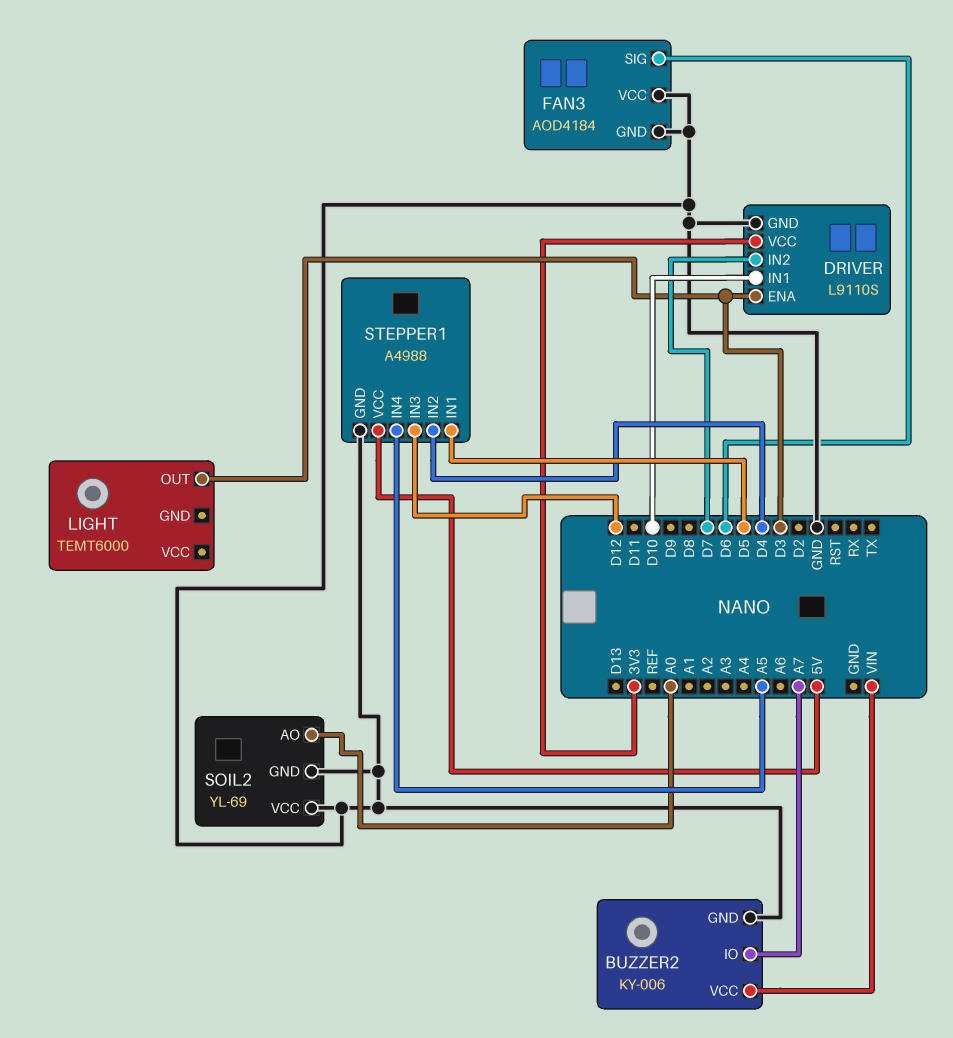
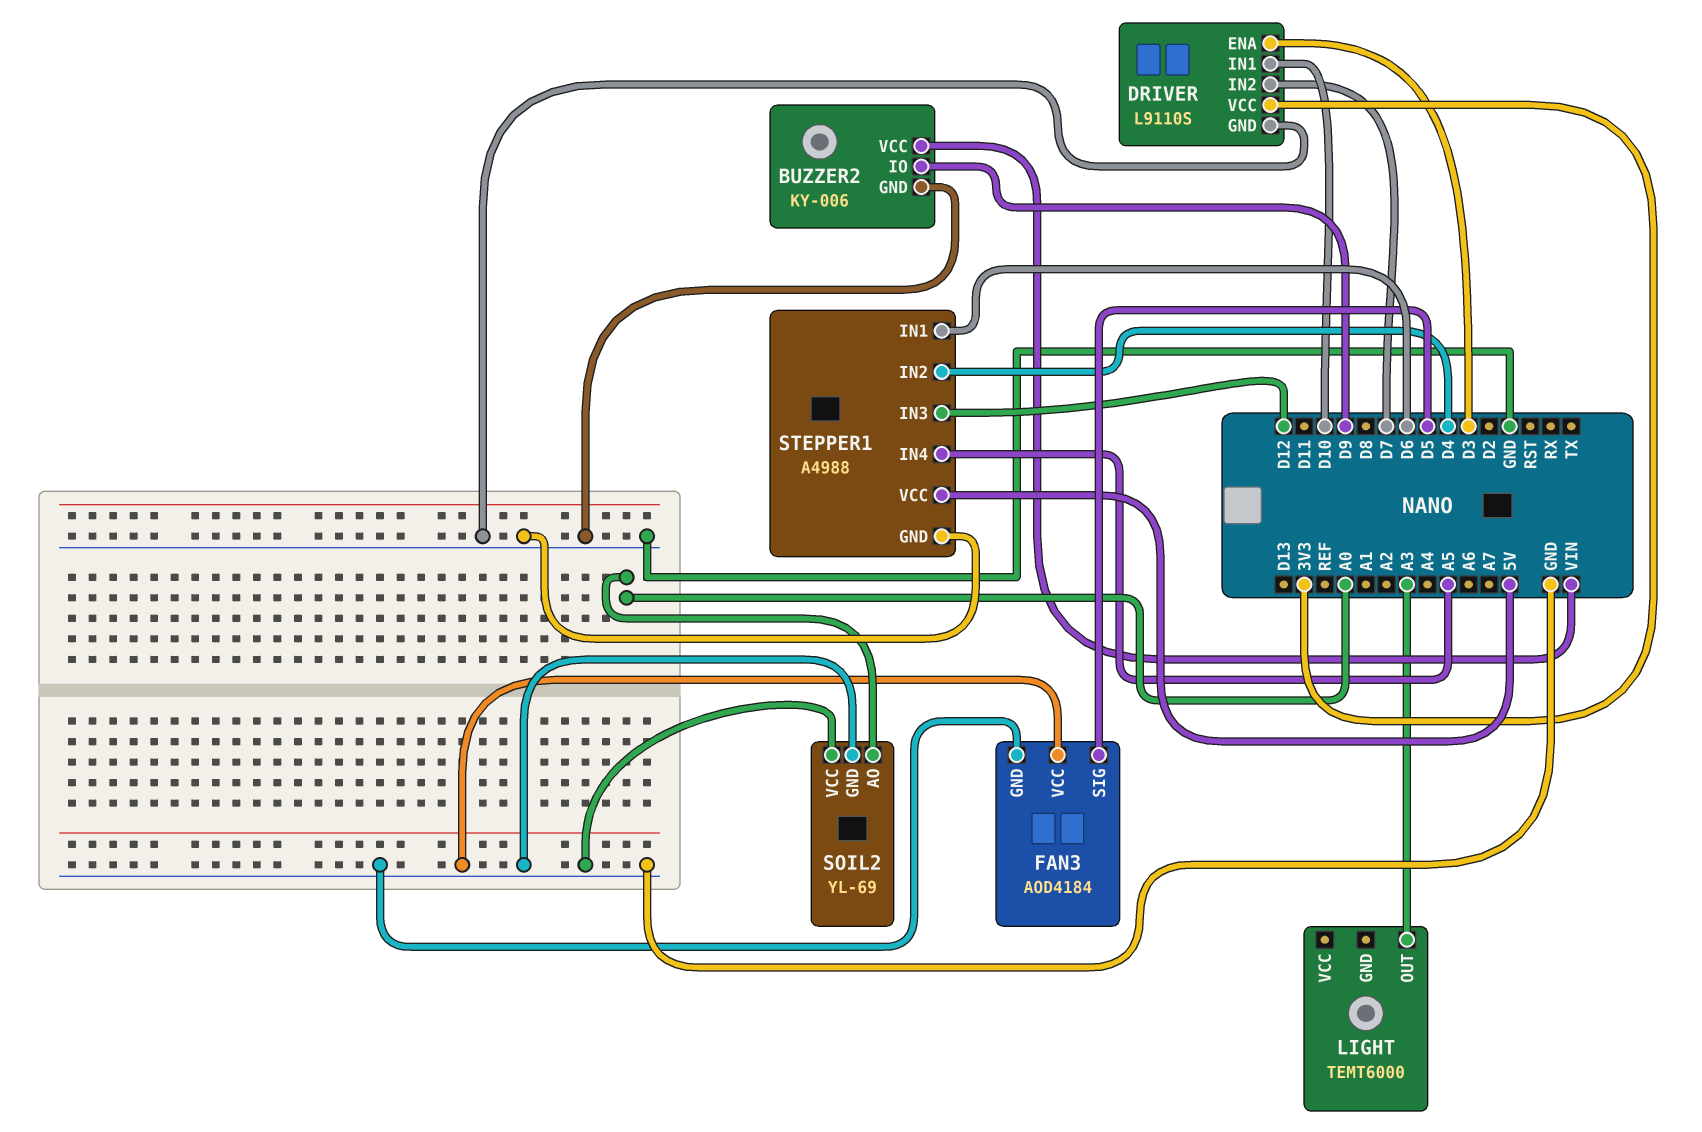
BUZZER2 pin IO: A7 -> D9
FAN3 pin SIG: D6 -> D5
LIGHT pin OUT: D3 -> A3
STEPPER1 pin IN1: D5 -> D6

